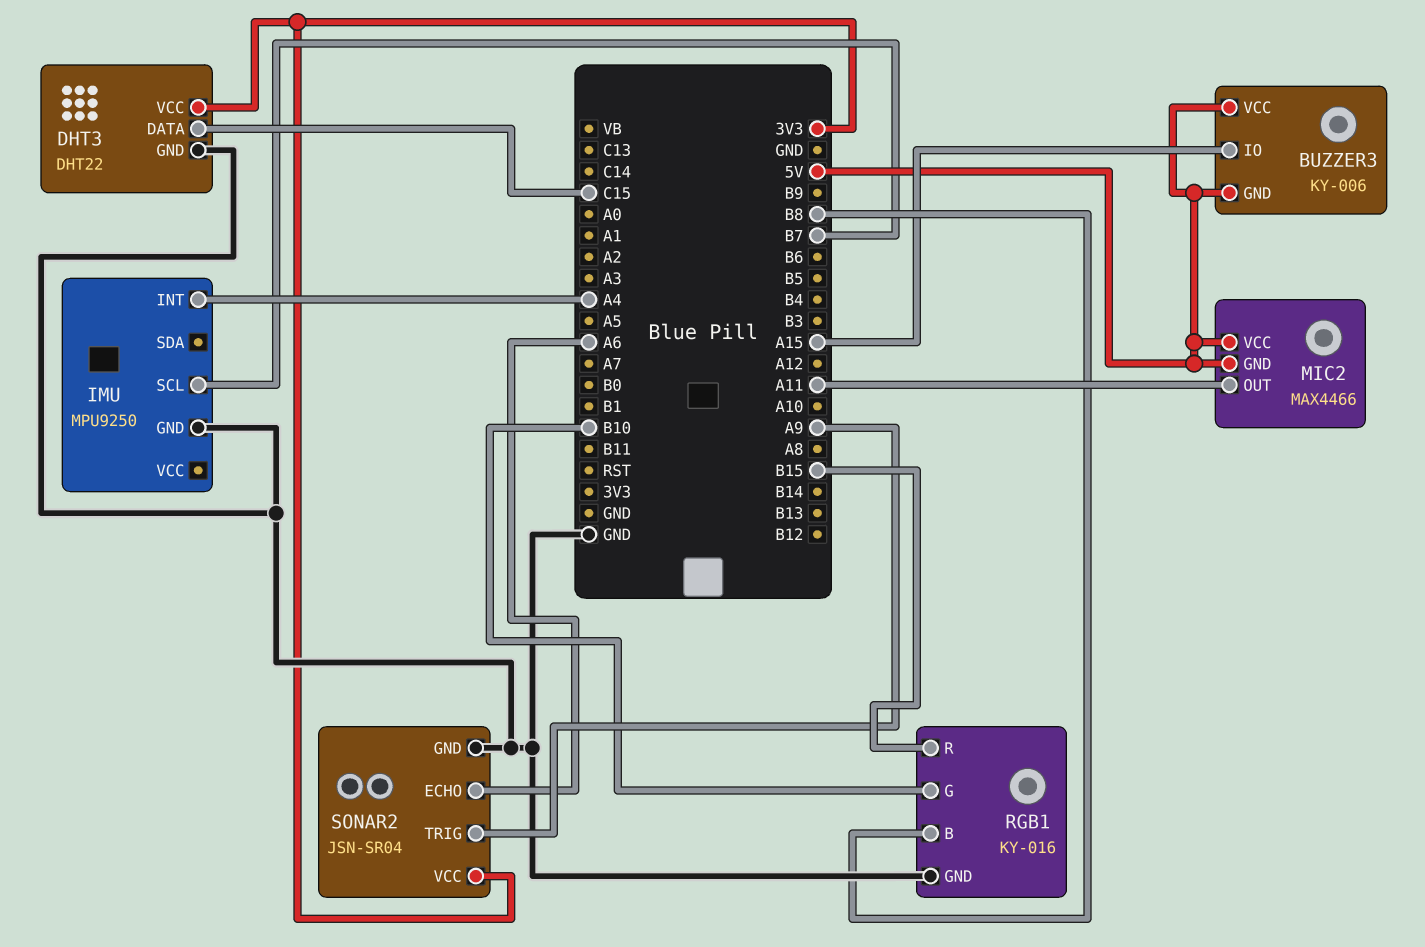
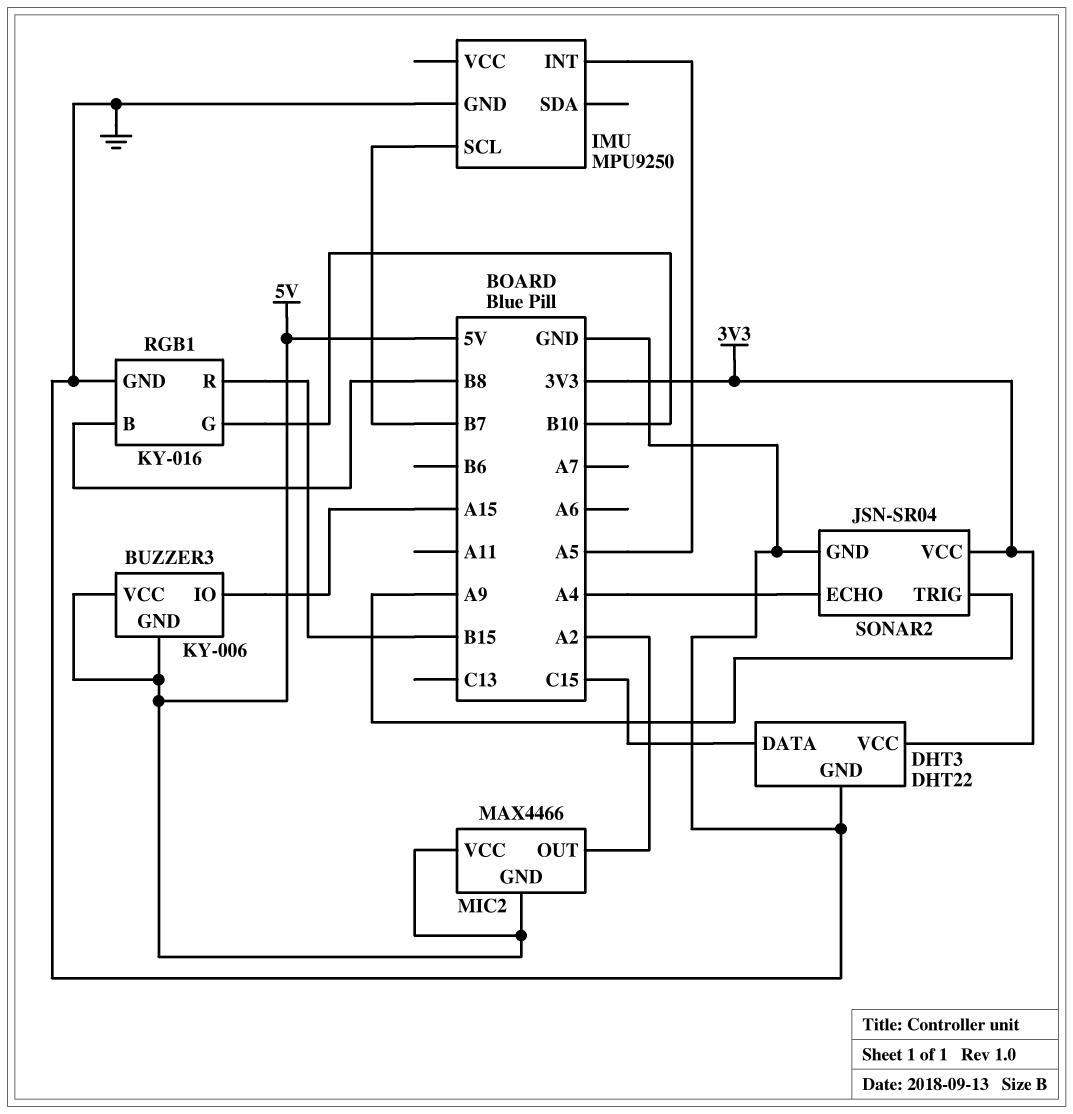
IMU pin INT: A4 -> A5
MIC2 pin OUT: A11 -> A2
SONAR2 pin ECHO: A6 -> A4

